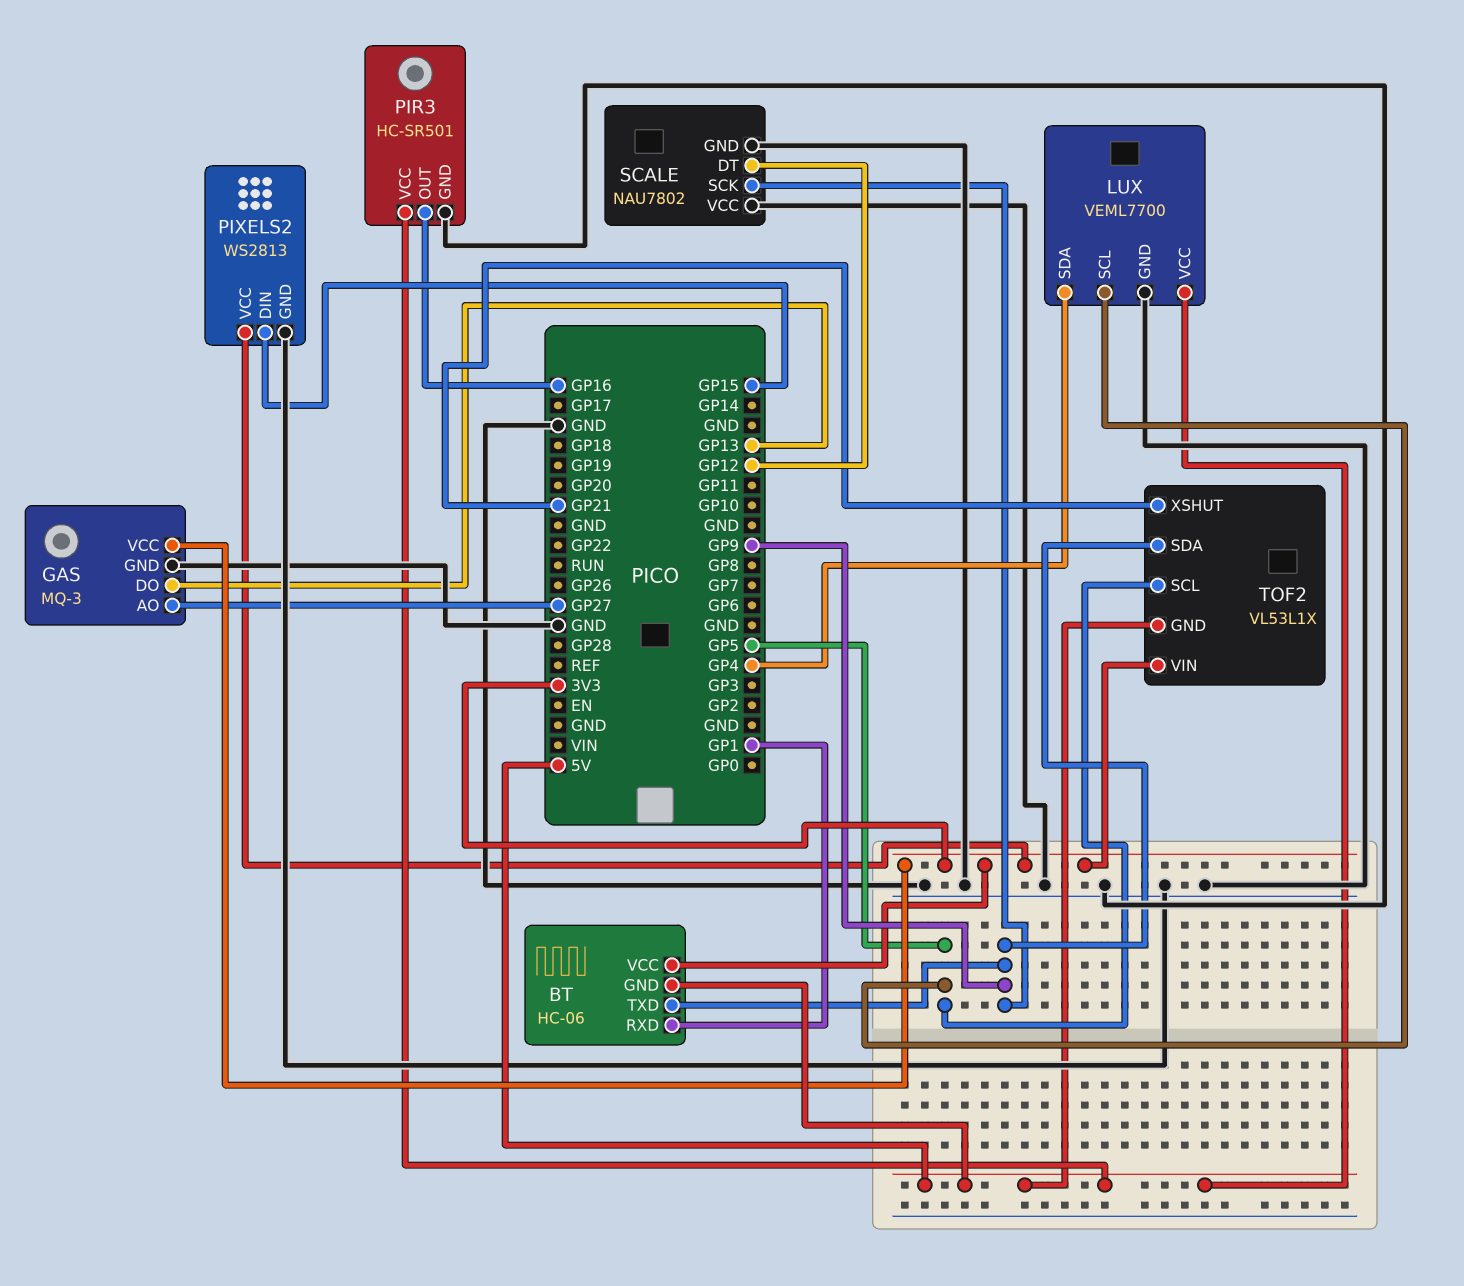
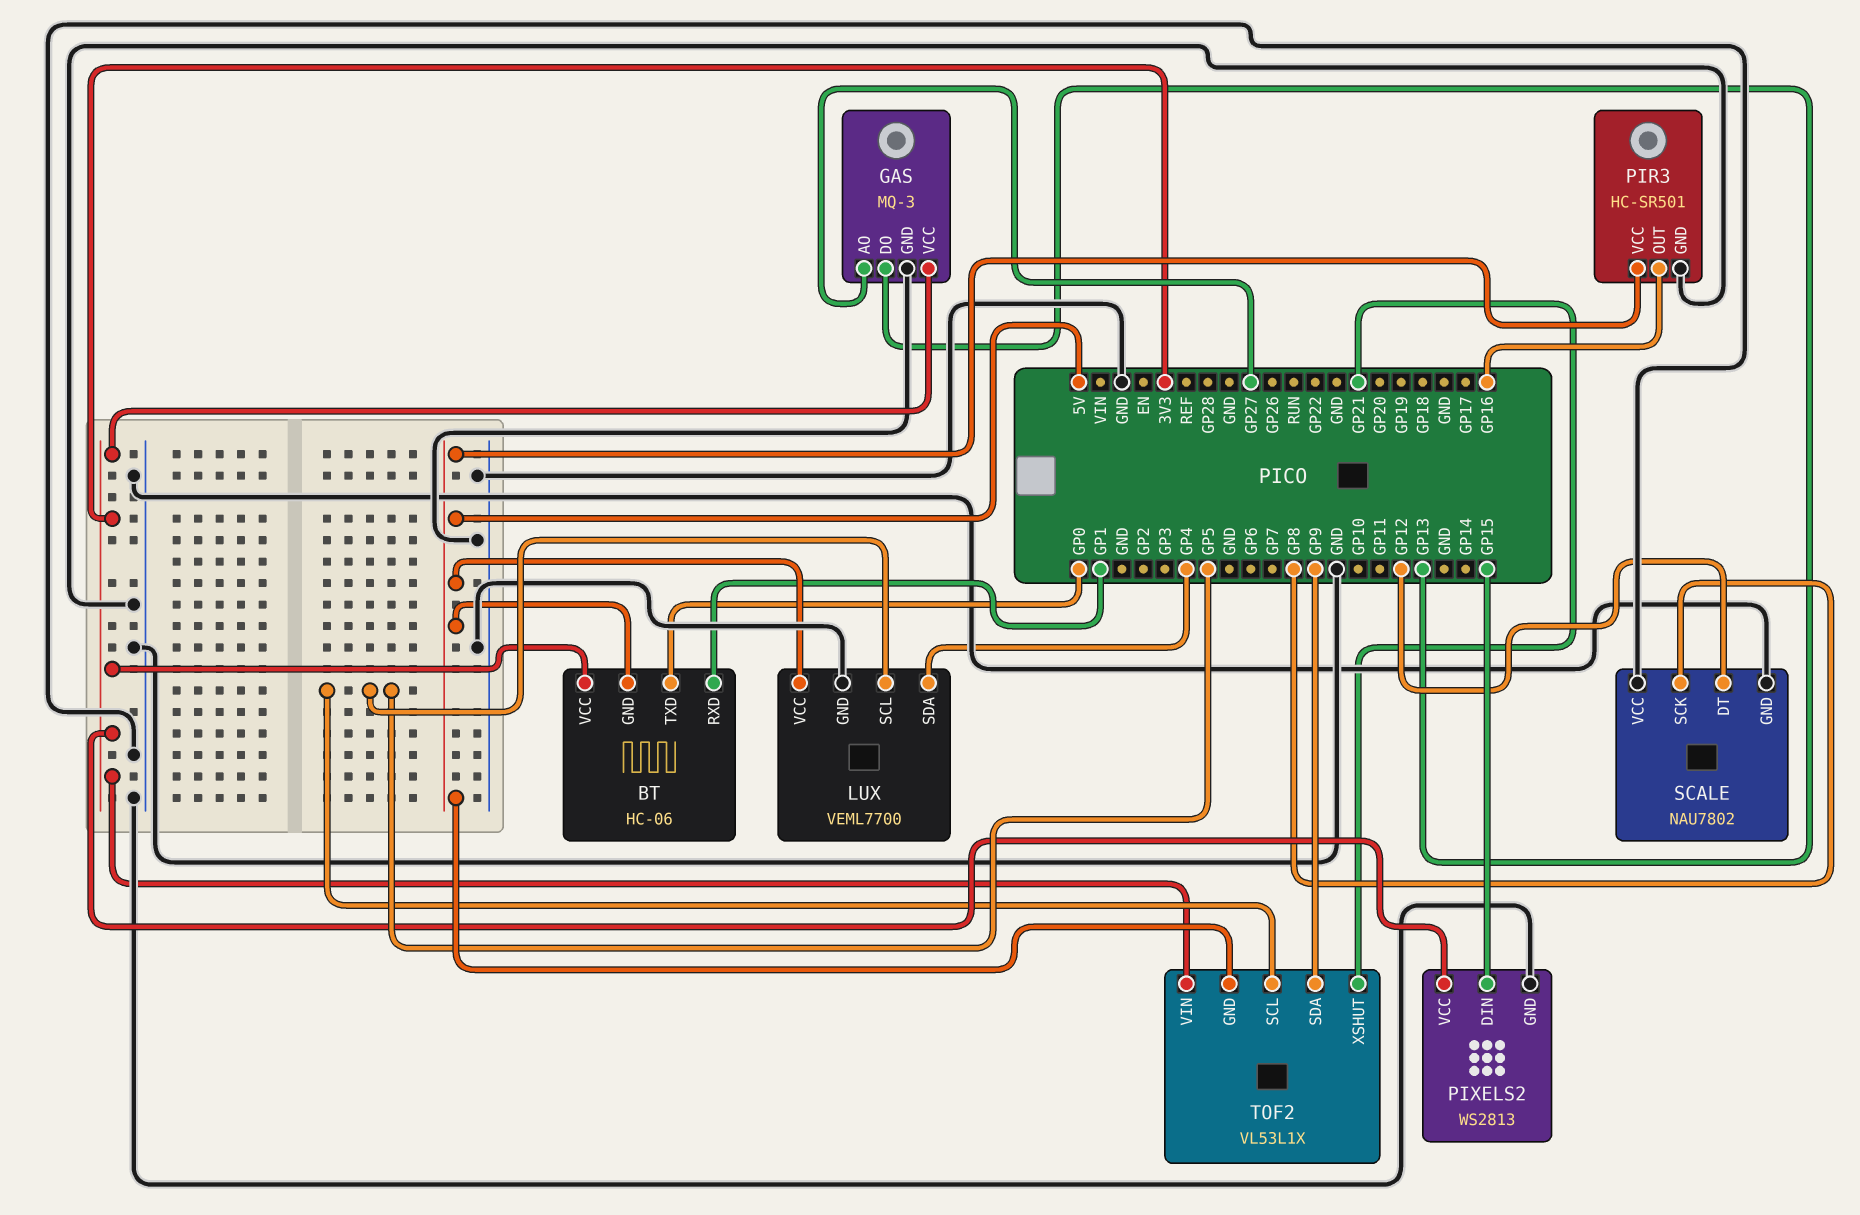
BT pin TXD: GP9 -> GP0
SCALE pin SCK: GP9 -> GP8

